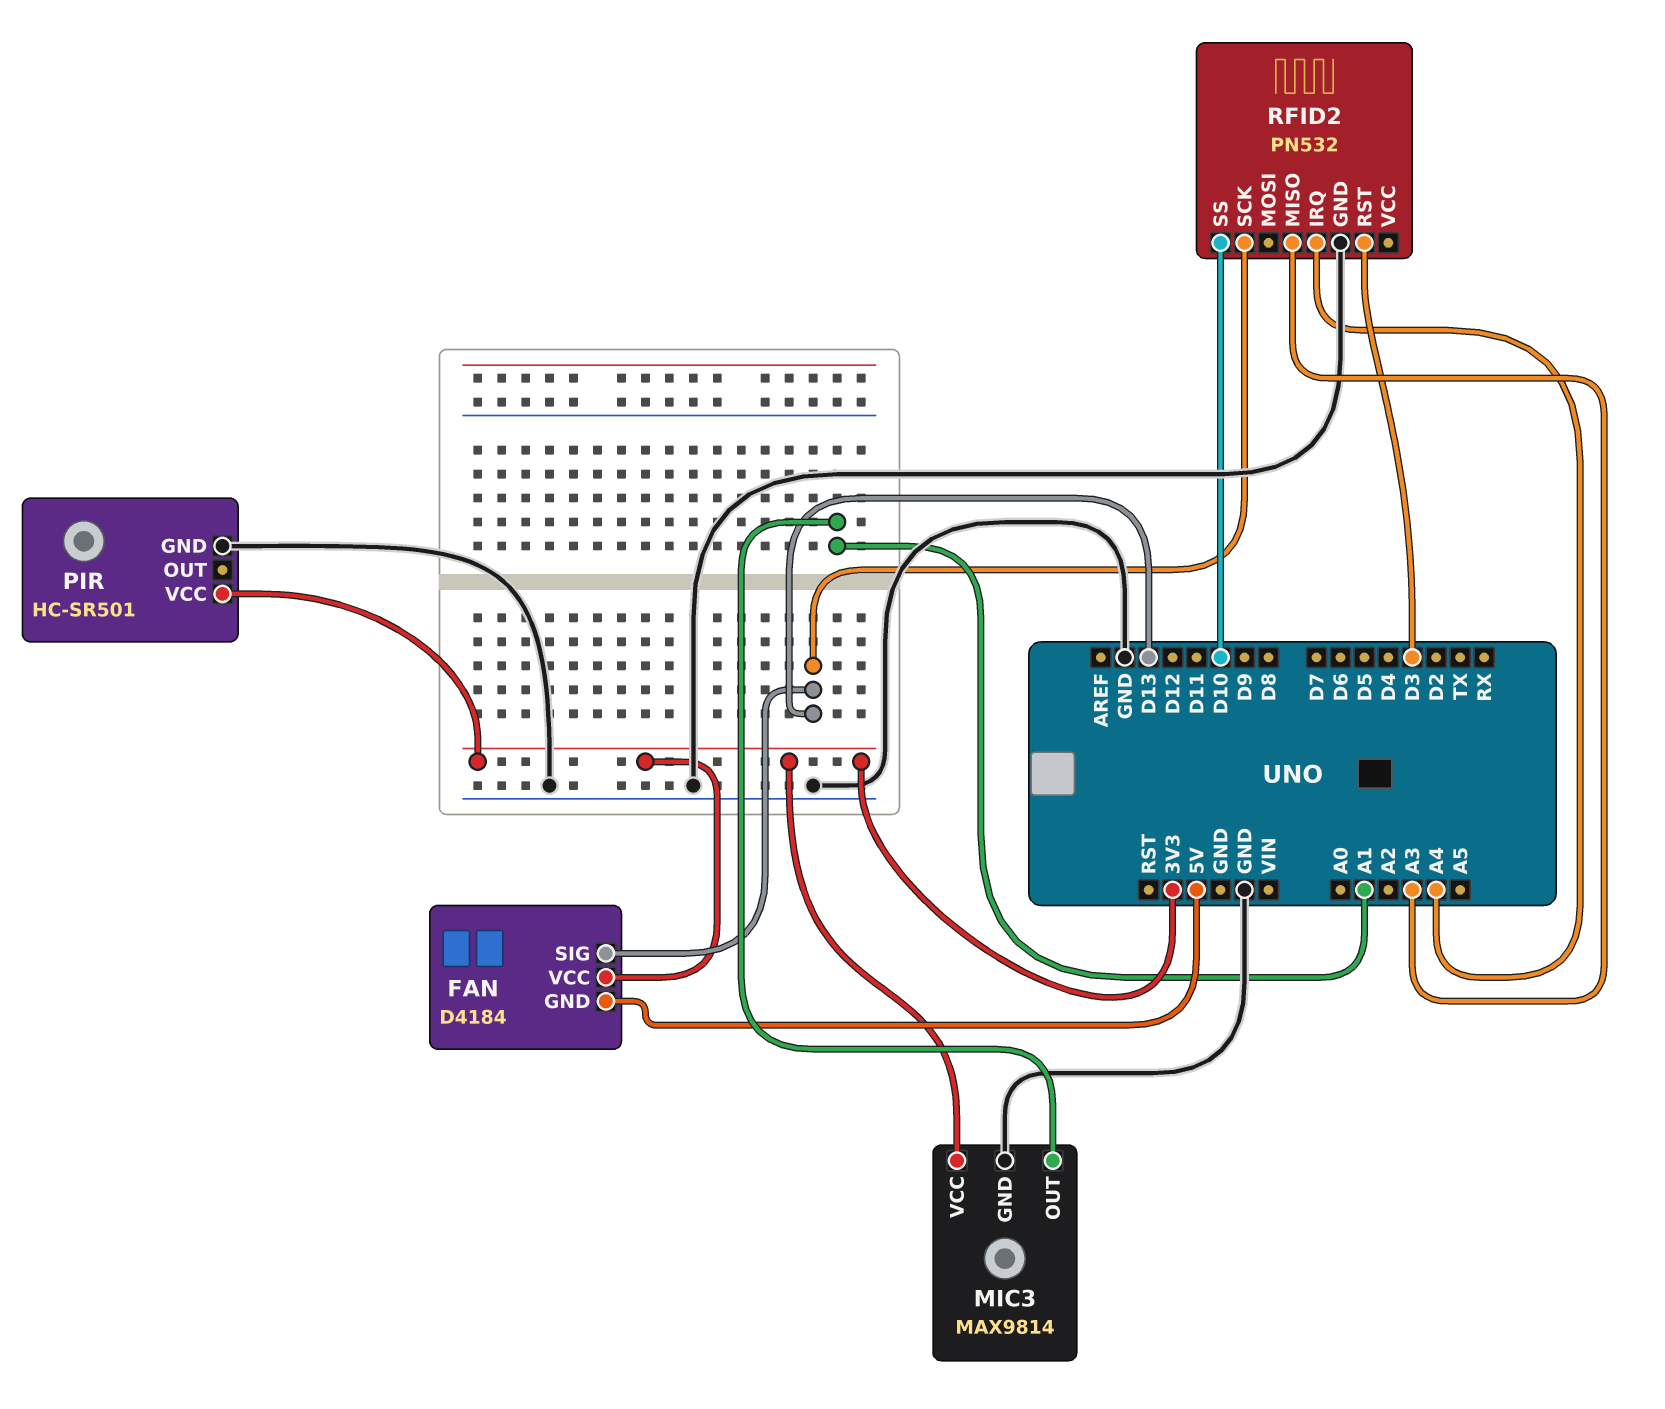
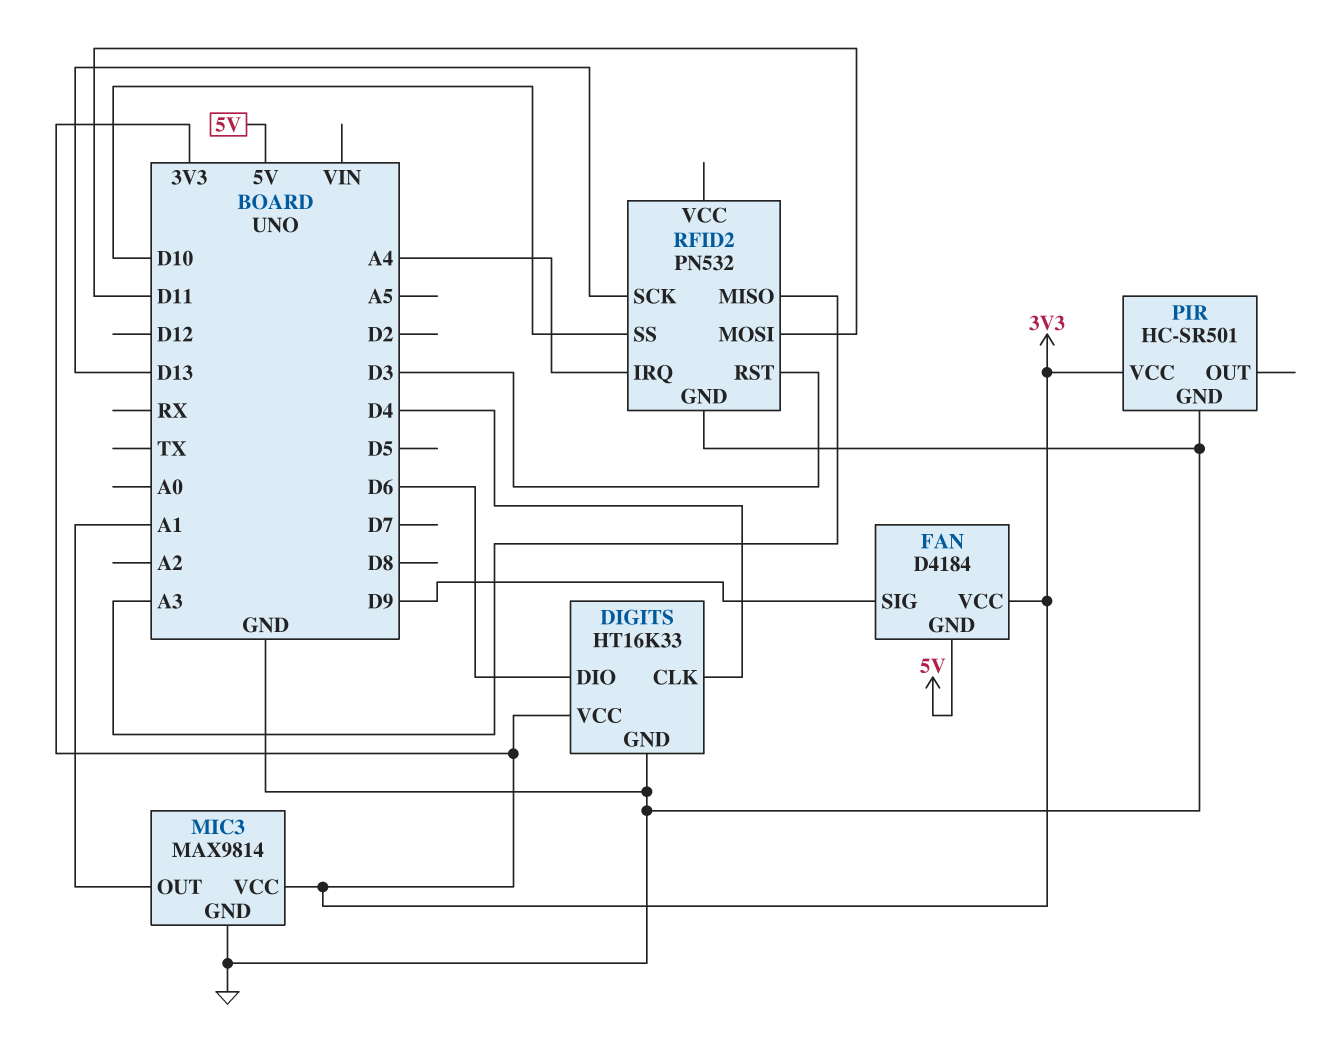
DIGITS: none -> HT16K33
DIGITS pin CLK: none -> D4
DIGITS pin DIO: none -> D6
DIGITS pin GND: none -> GND
DIGITS pin VCC: none -> 3V3
FAN pin SIG: D13 -> D9
RFID2 pin MOSI: none -> D11

